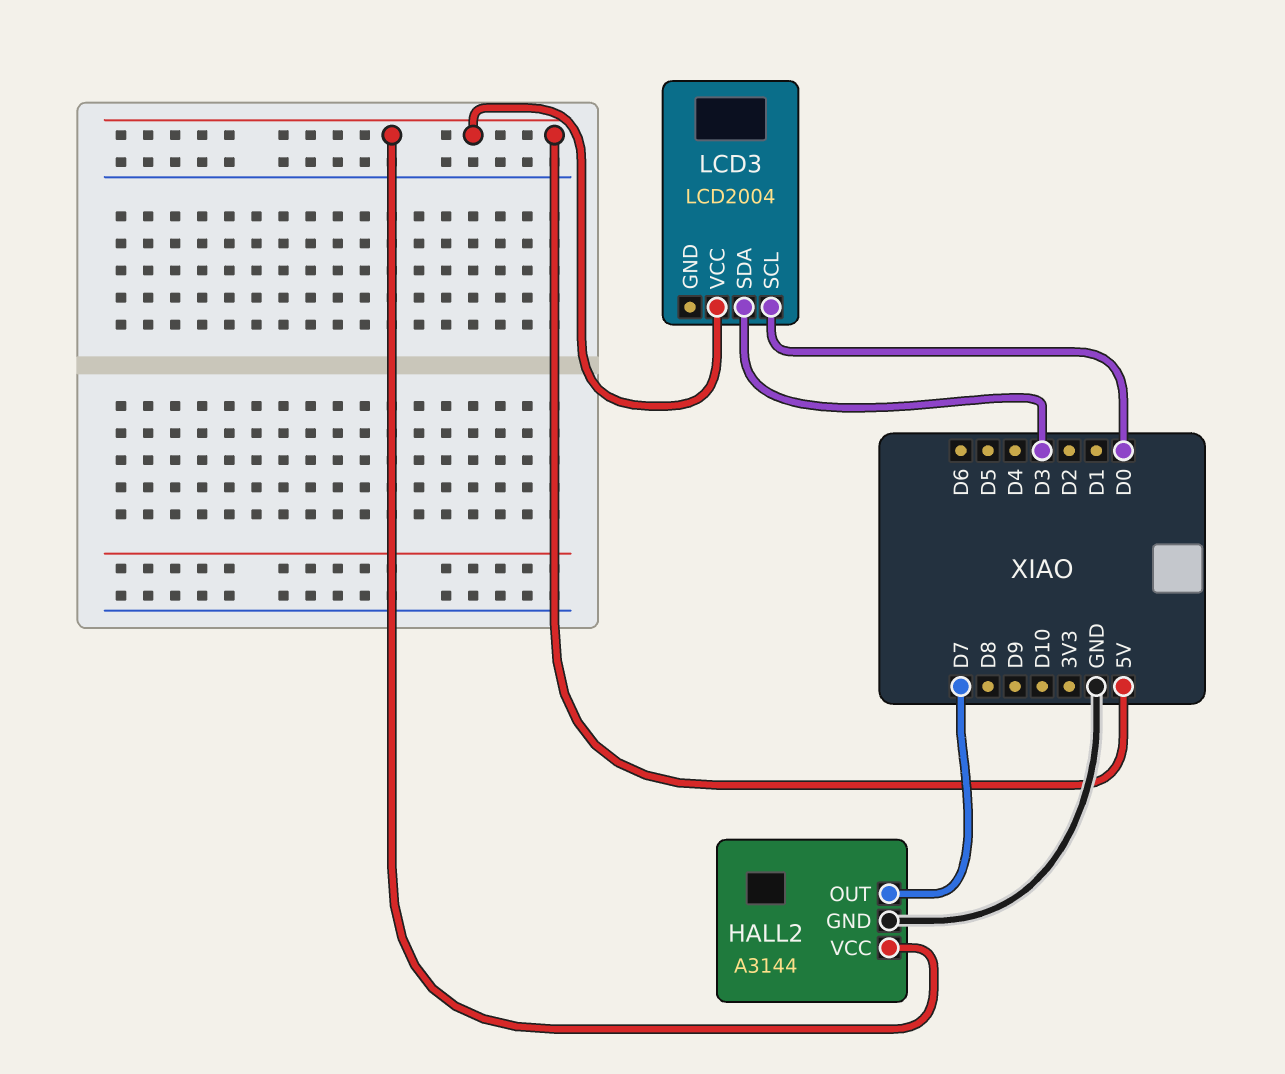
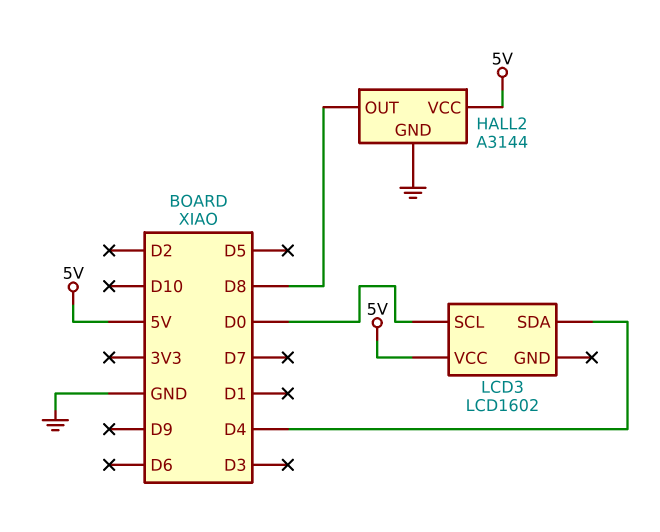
HALL2 pin OUT: D7 -> D8
LCD3: LCD2004 -> LCD1602
LCD3 pin SDA: D3 -> D4

